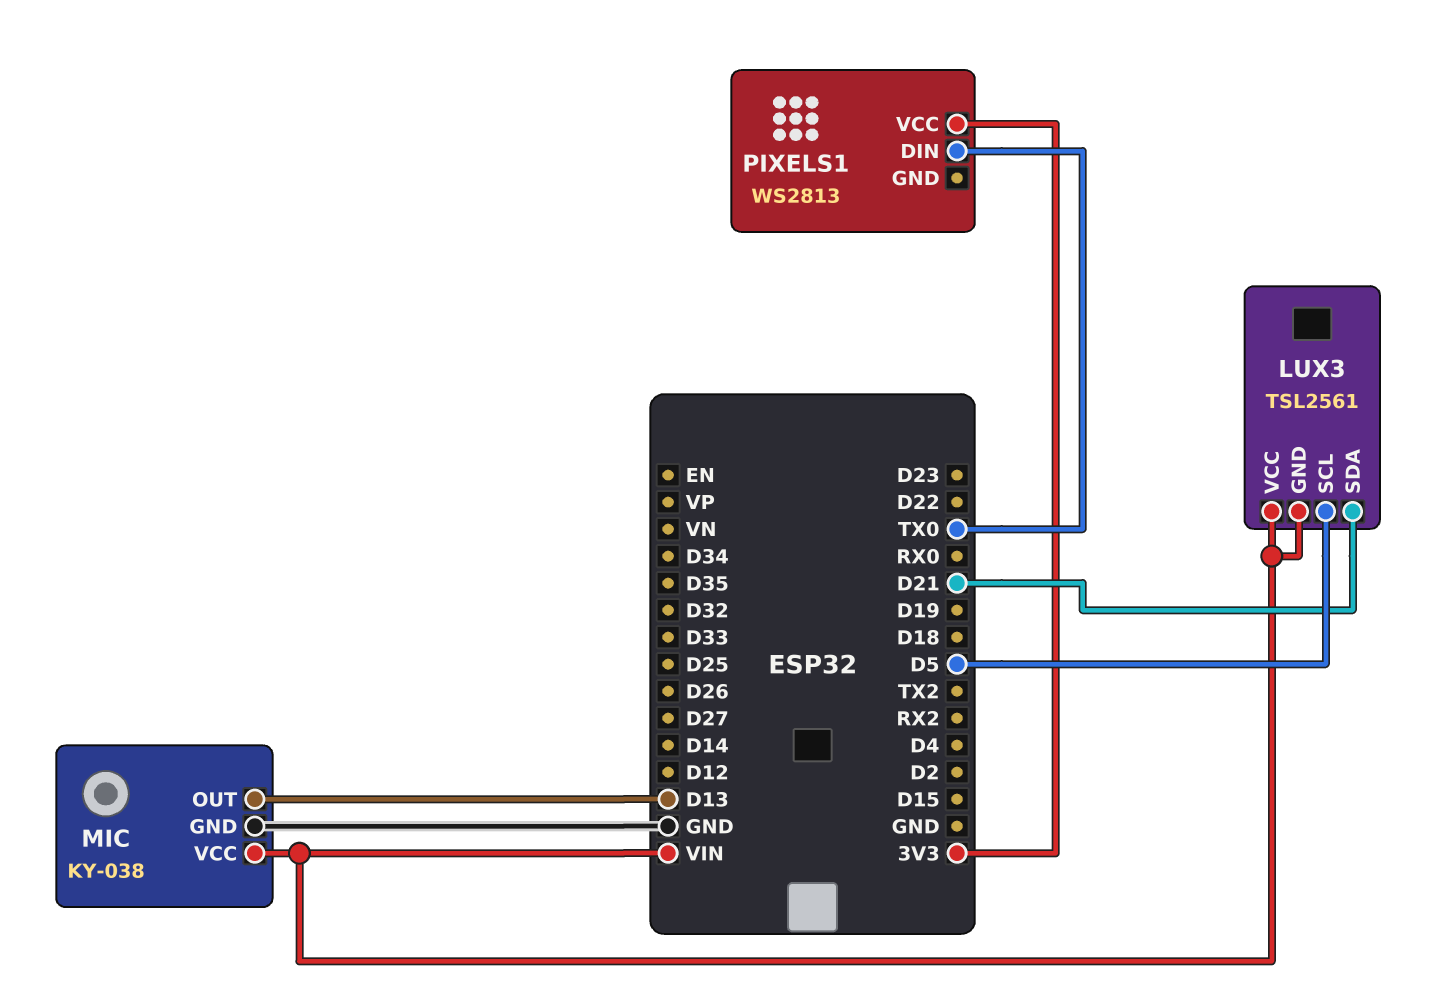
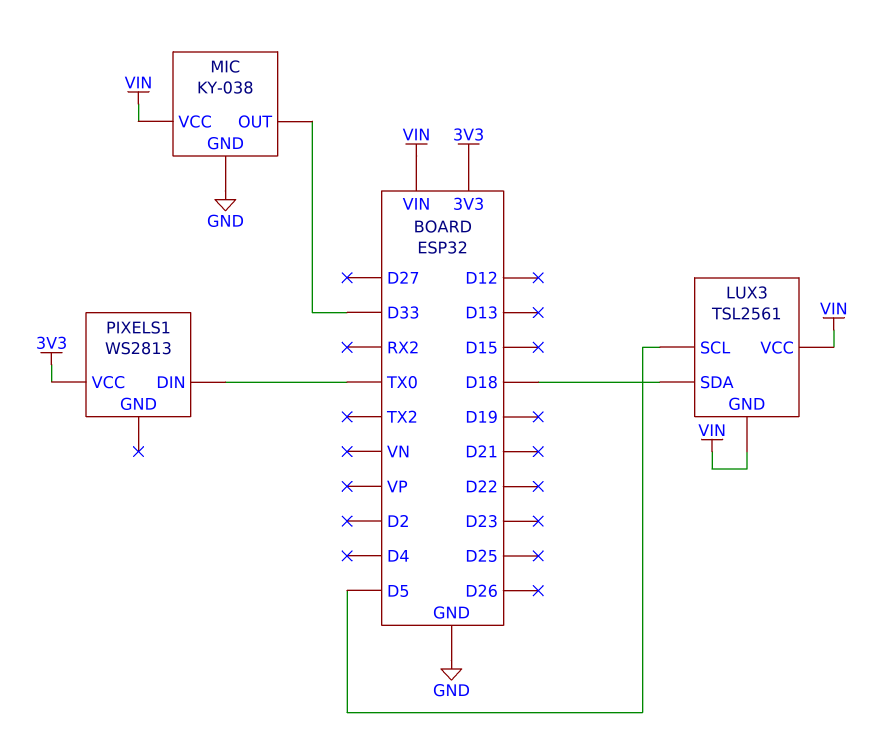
LUX3 pin SDA: D21 -> D18
MIC pin OUT: D13 -> D33

